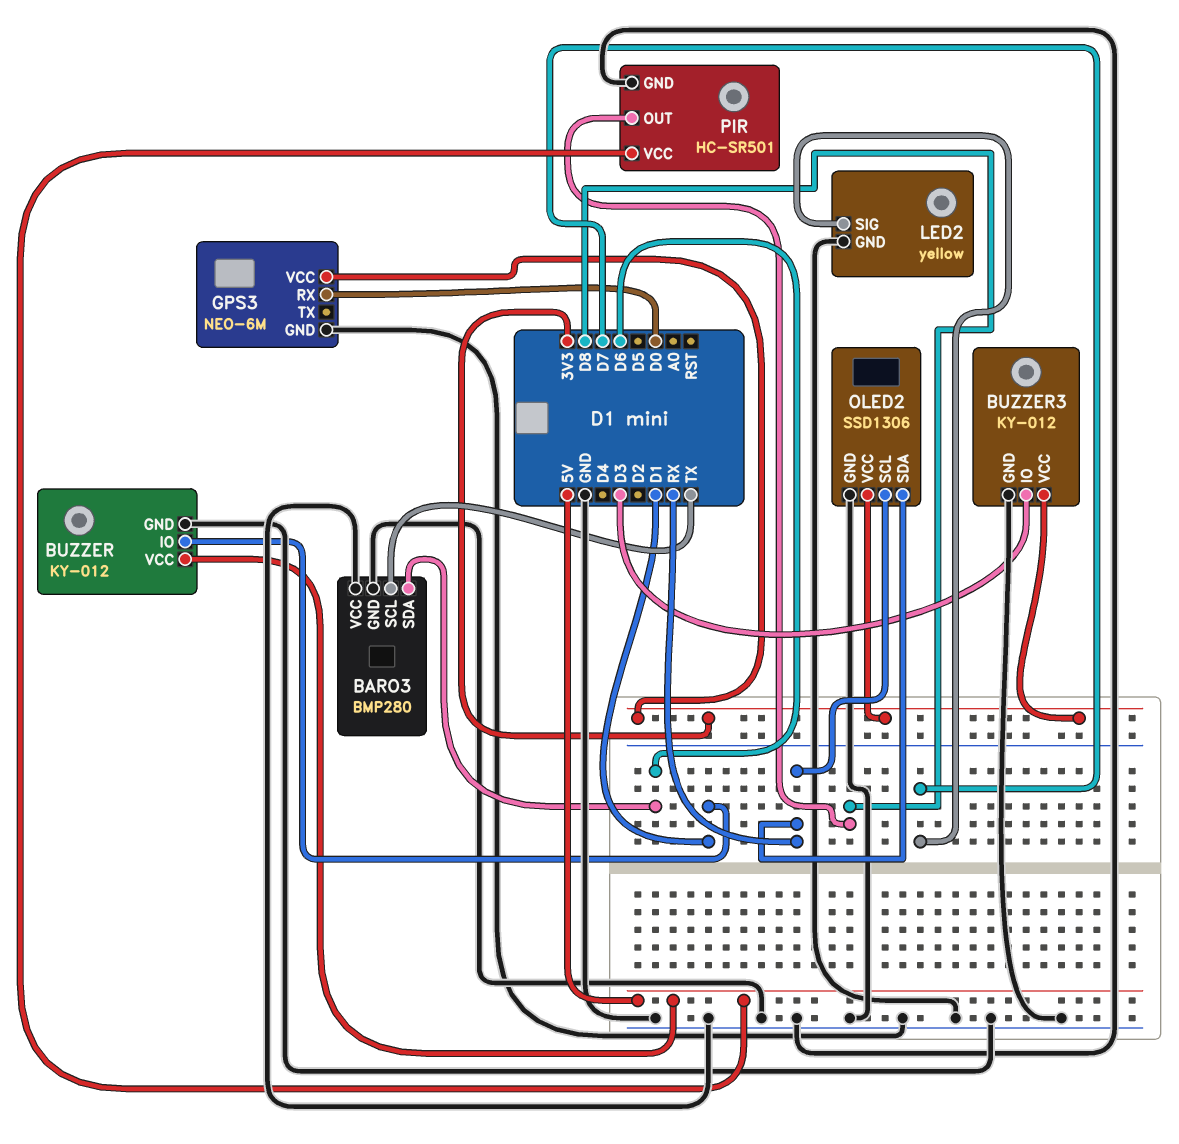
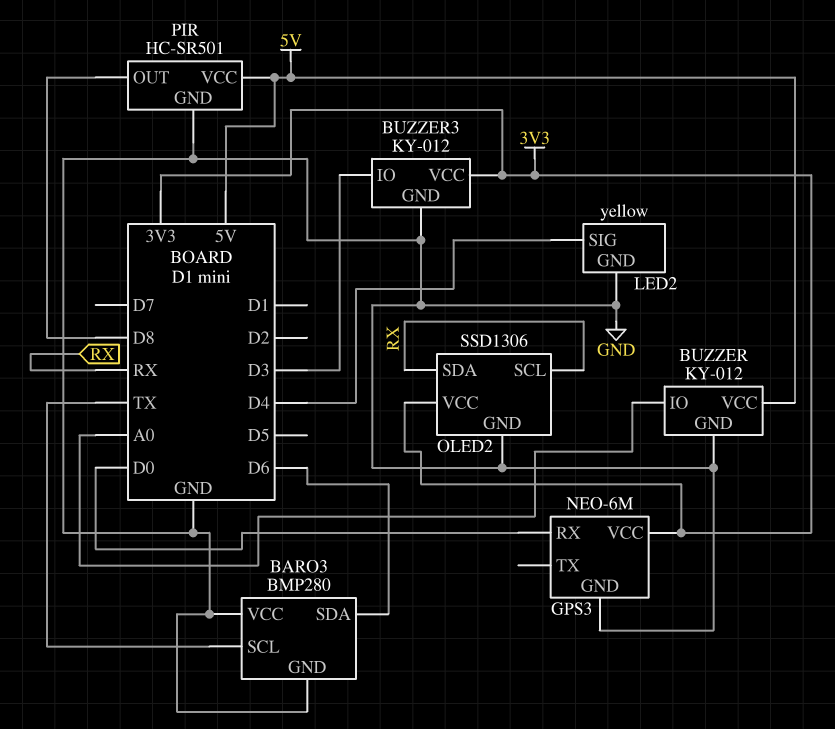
BUZZER pin IO: D1 -> A0
LED2 pin SIG: D7 -> D4

